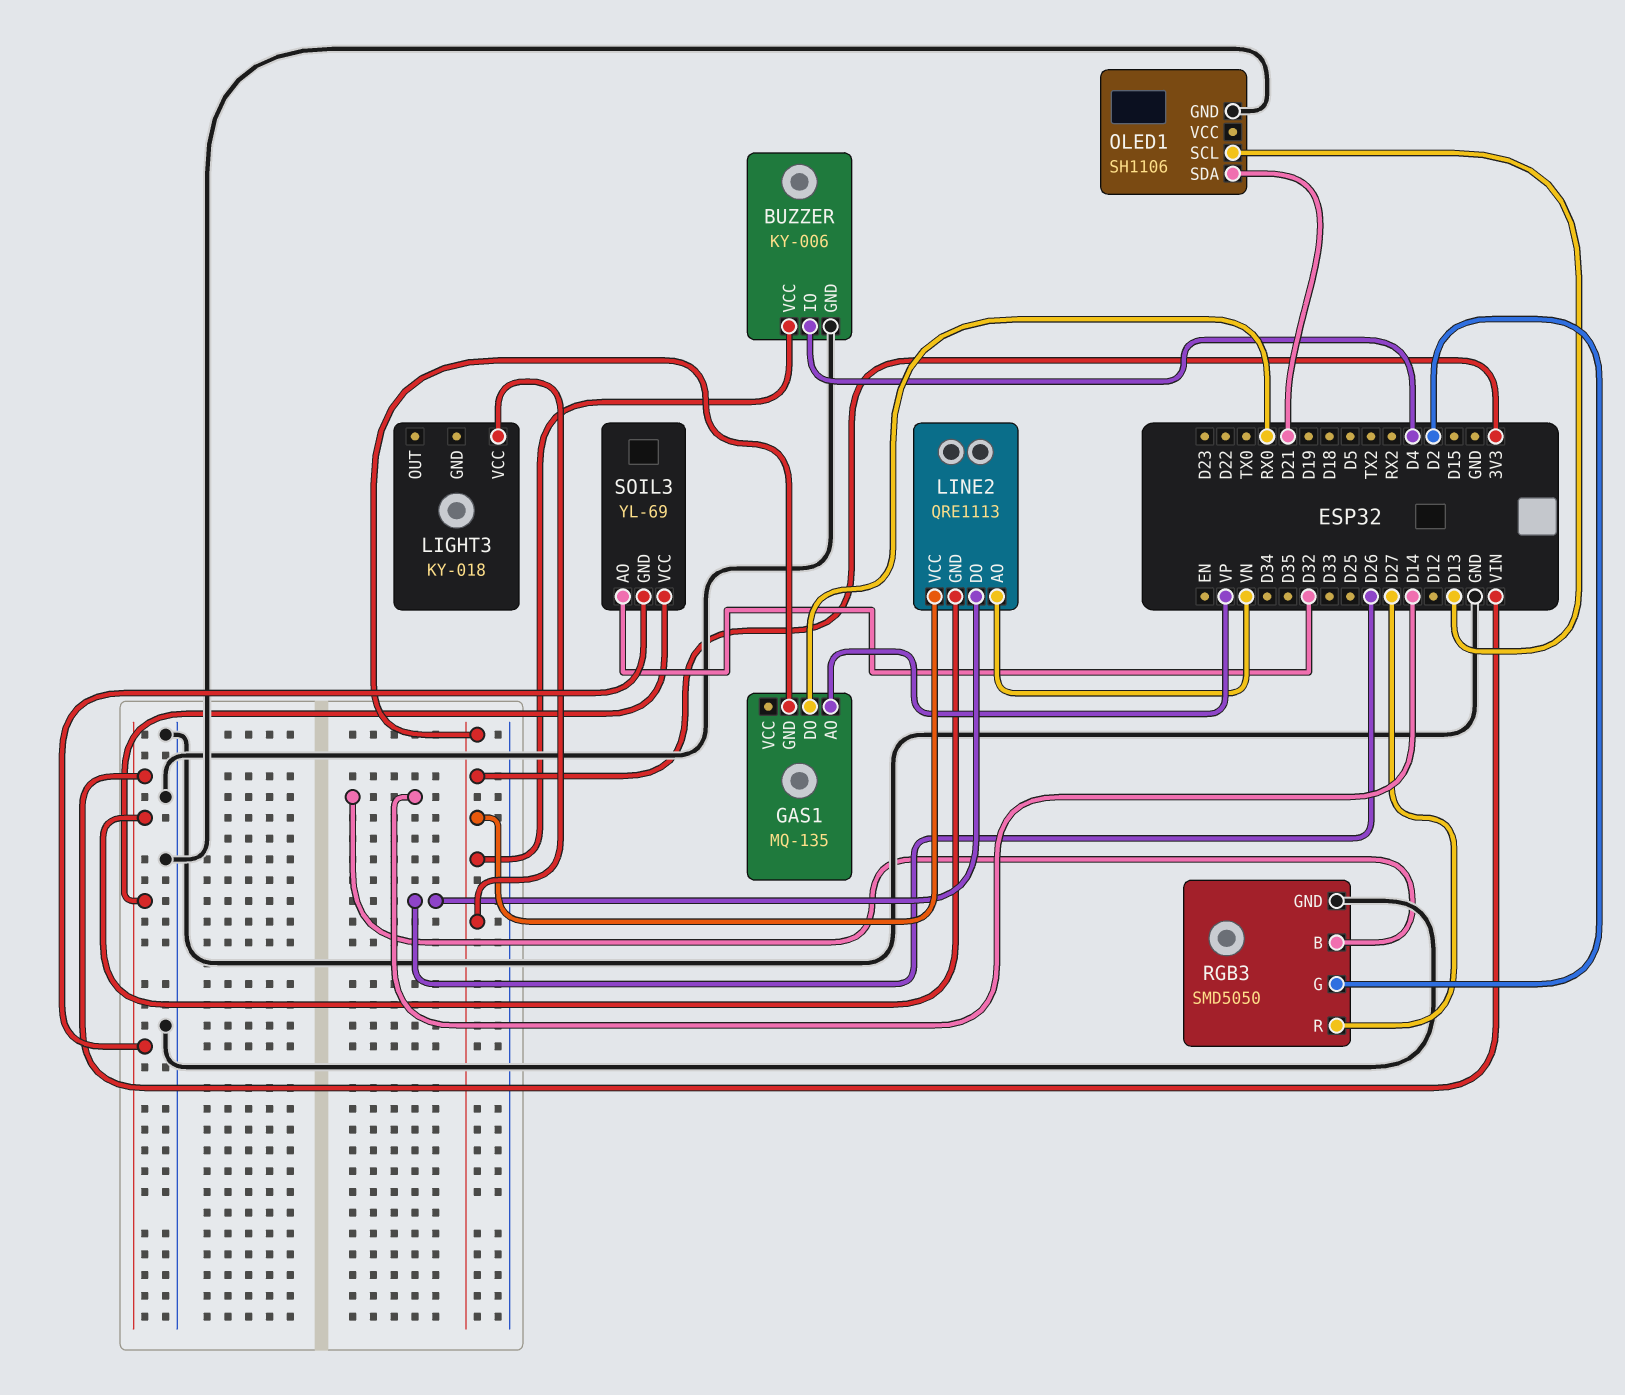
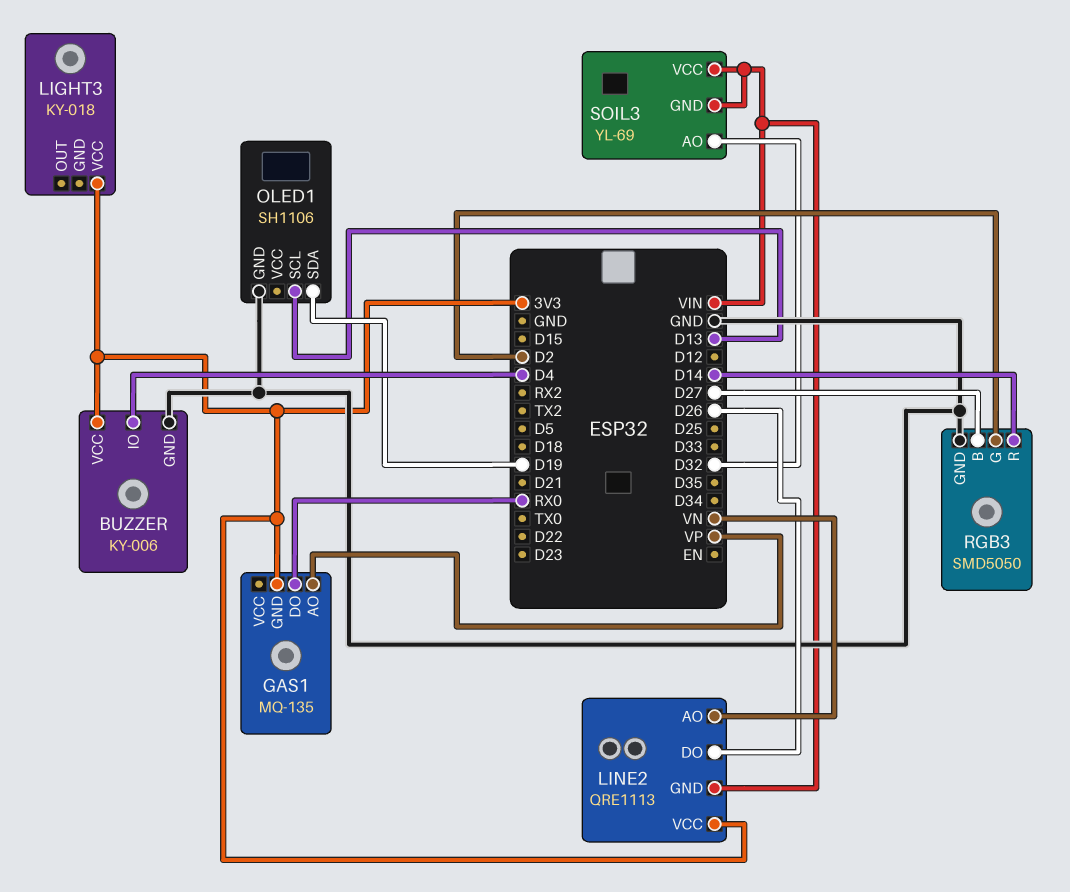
OLED1 pin SDA: D21 -> D19
RGB3 pin B: D14 -> D27
RGB3 pin R: D27 -> D14

